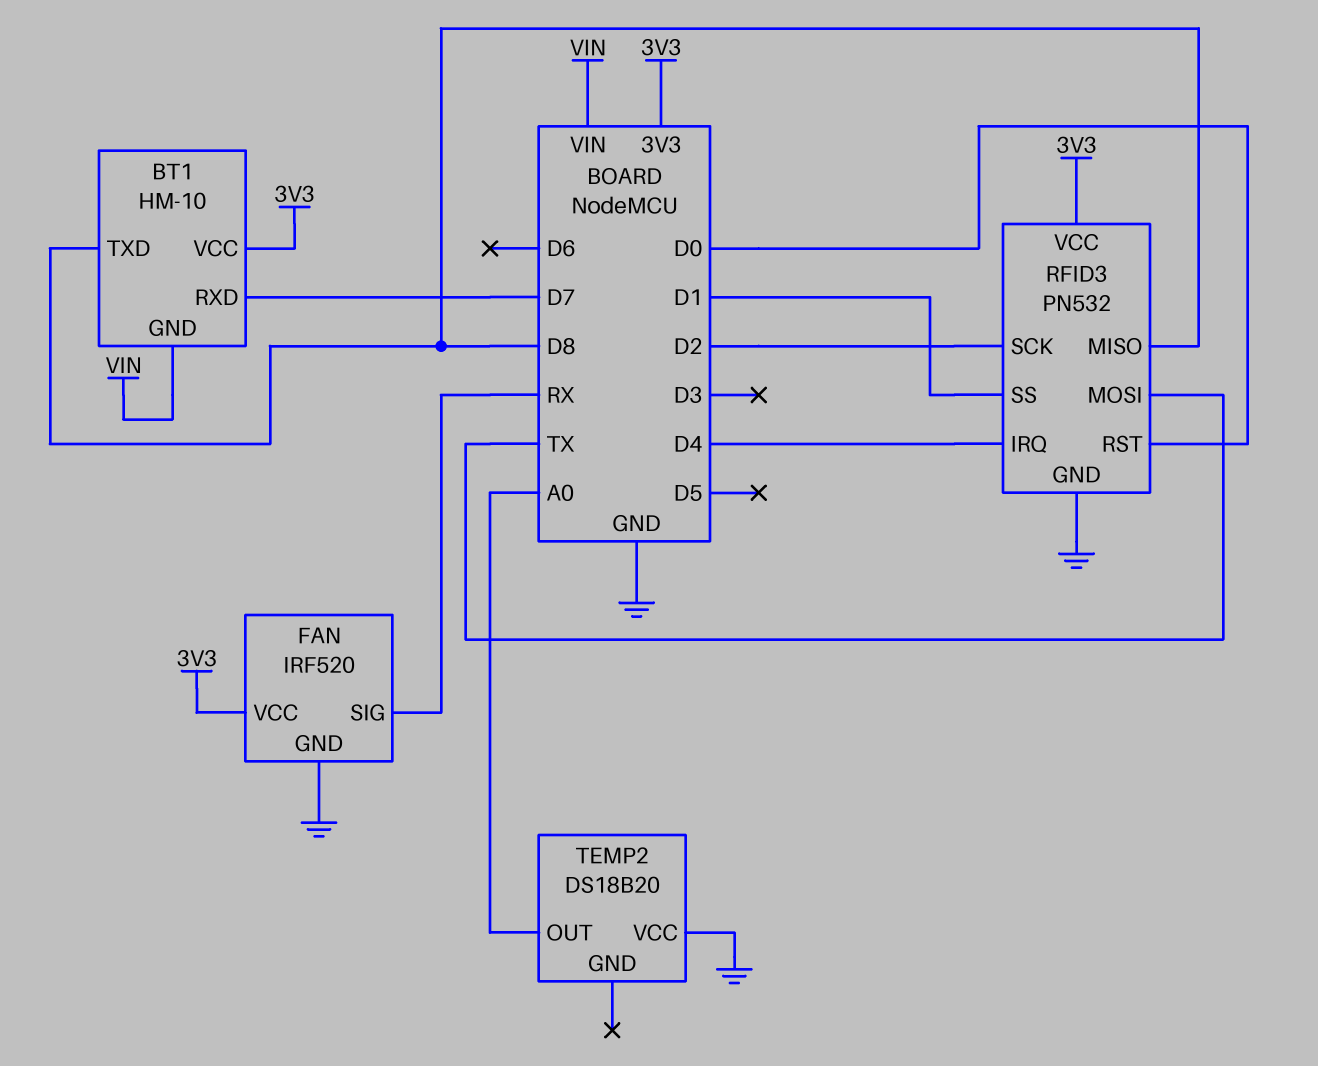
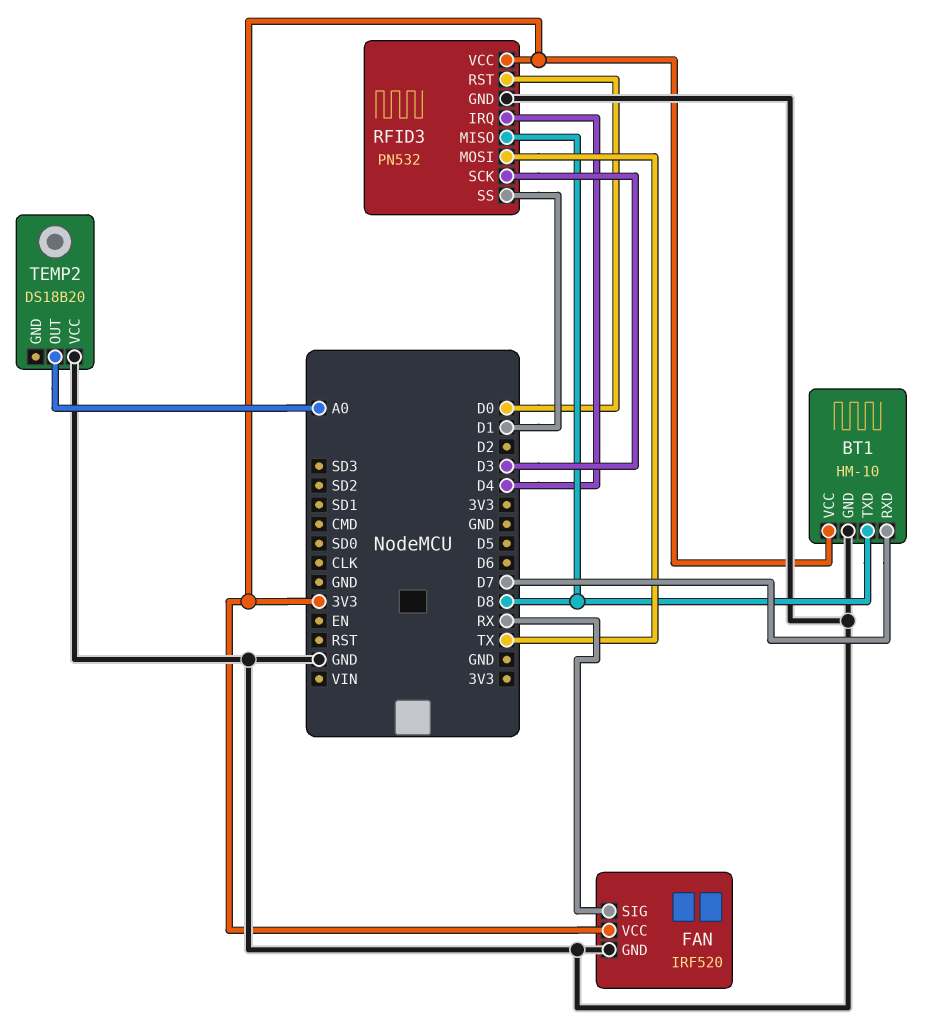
BT1 pin GND: VIN -> GND
RFID3 pin SCK: D2 -> D3

